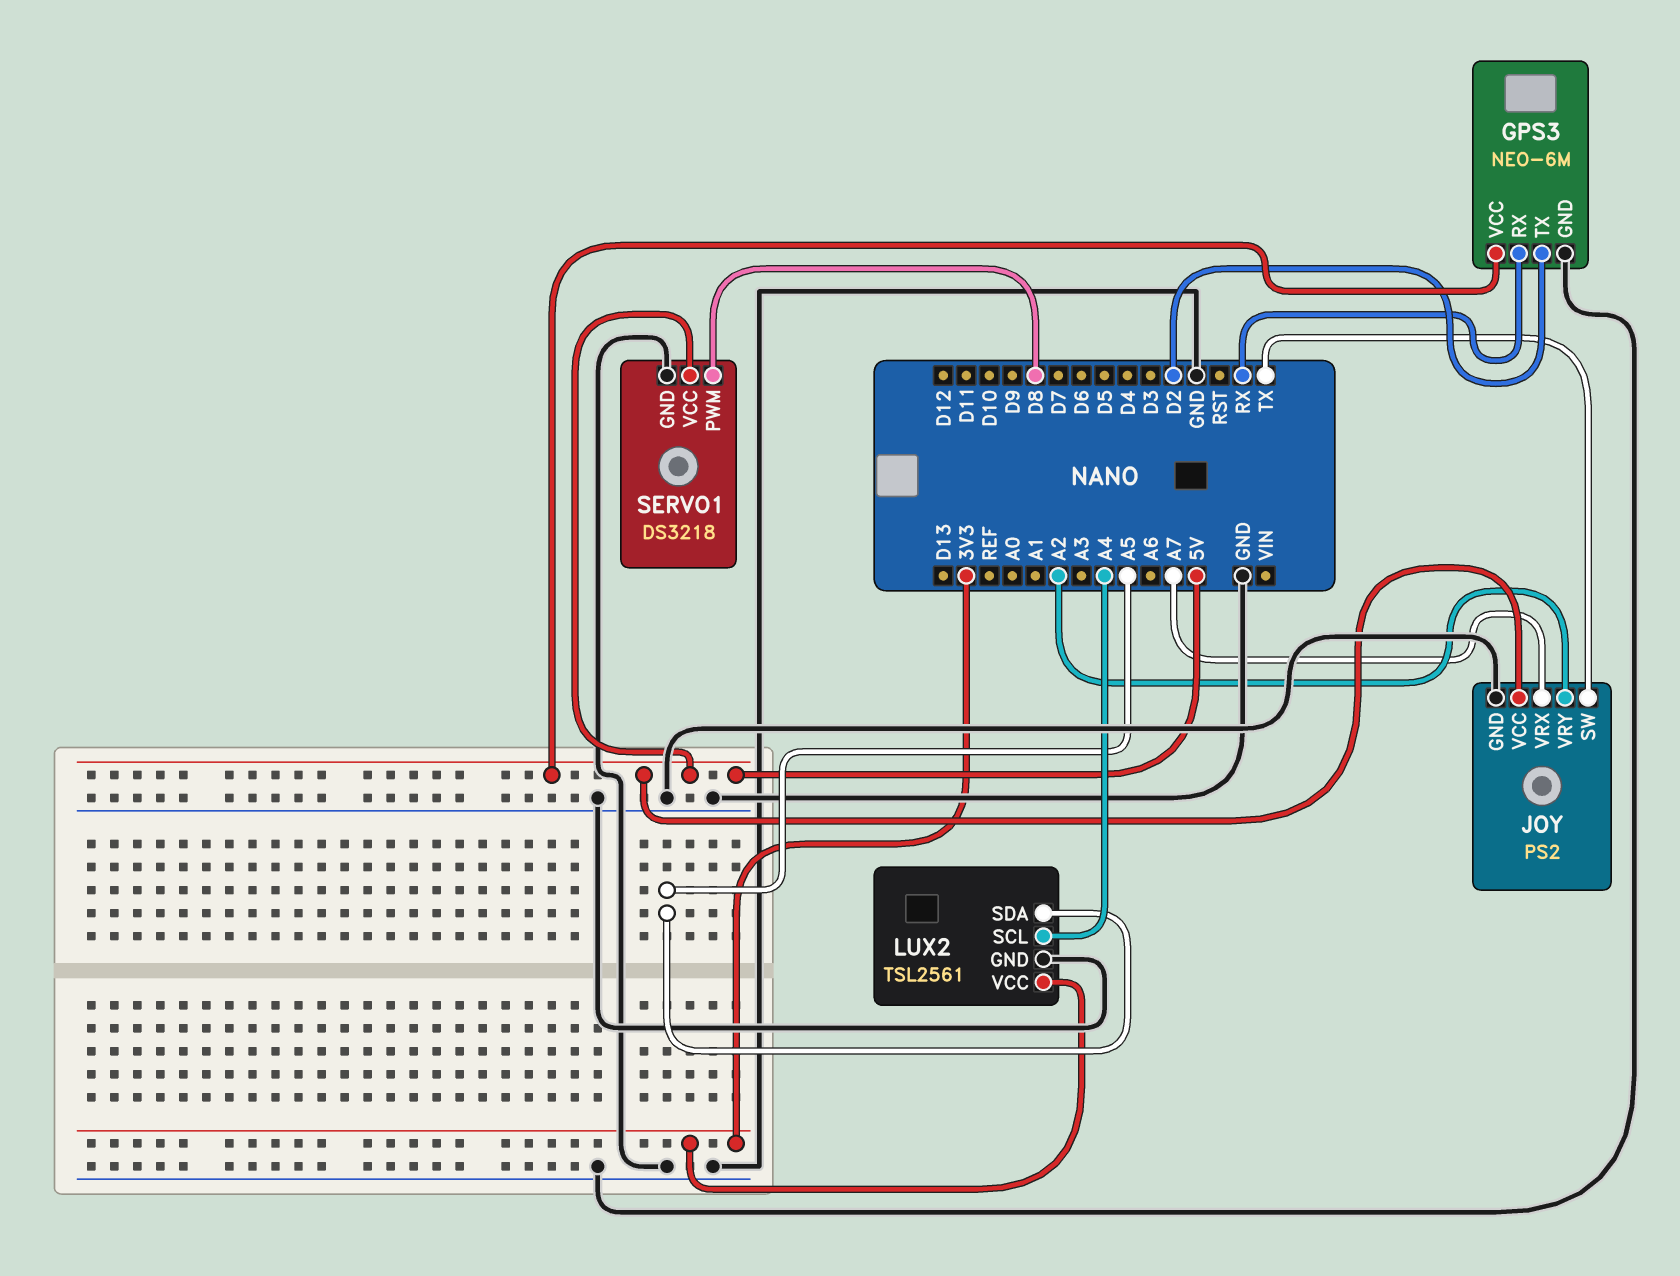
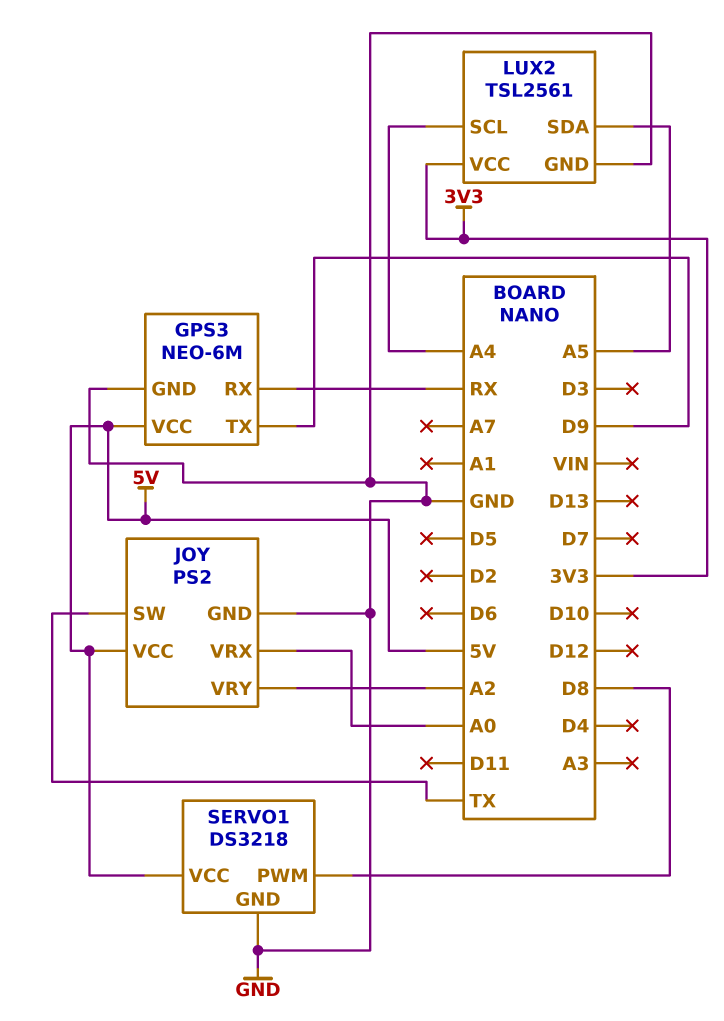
GPS3 pin TX: D2 -> D9
JOY pin VRX: A7 -> A0

